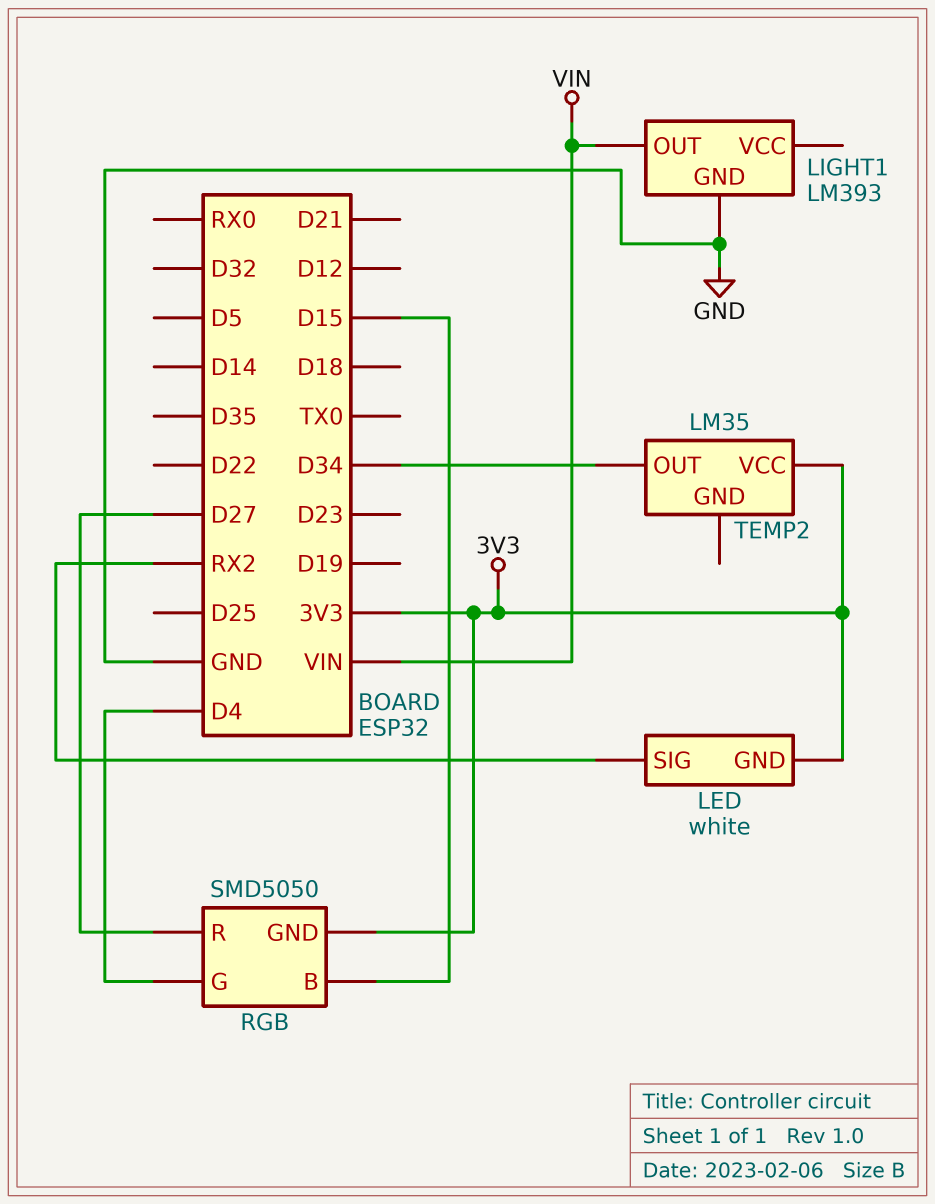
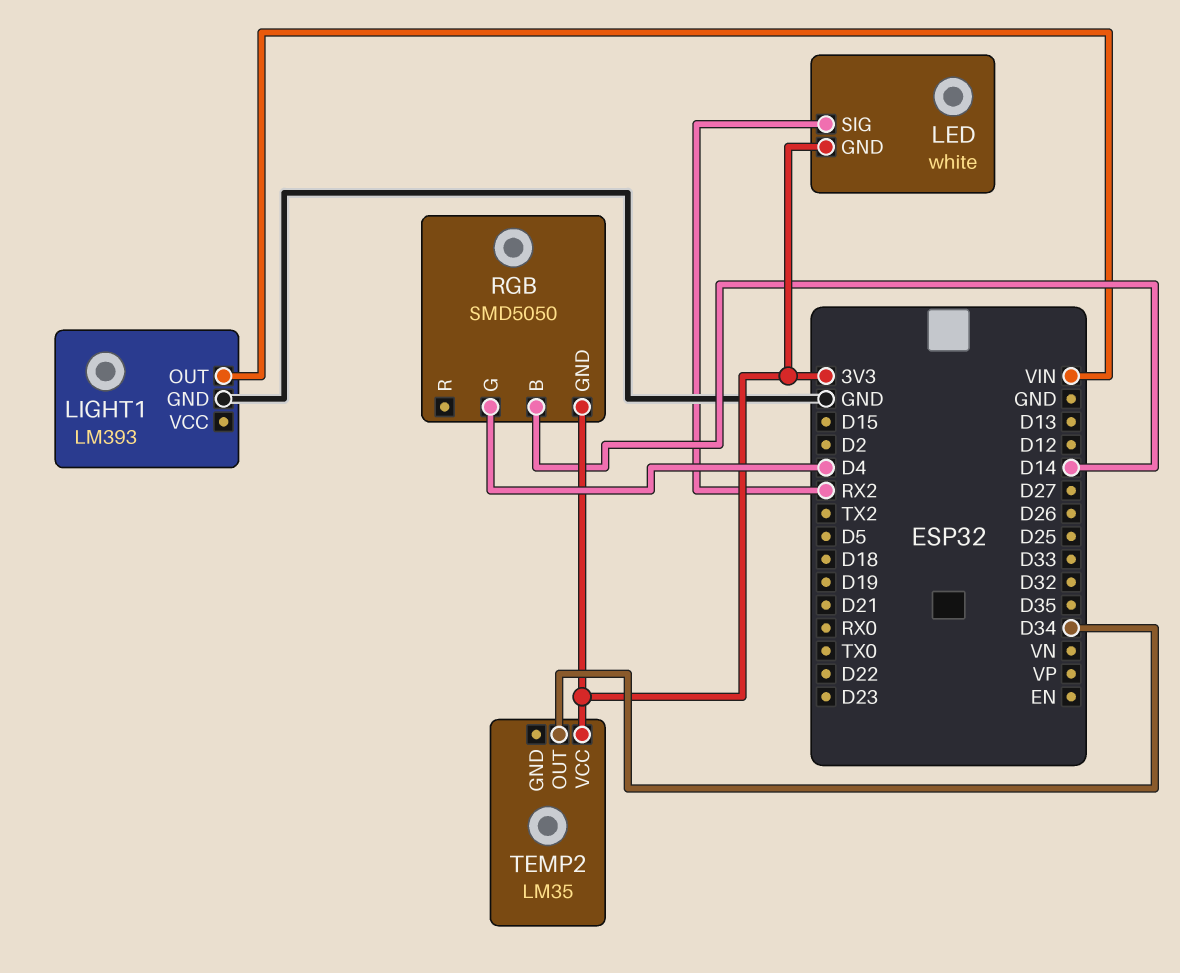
RGB pin B: D15 -> D14
RGB pin R: D27 -> none

